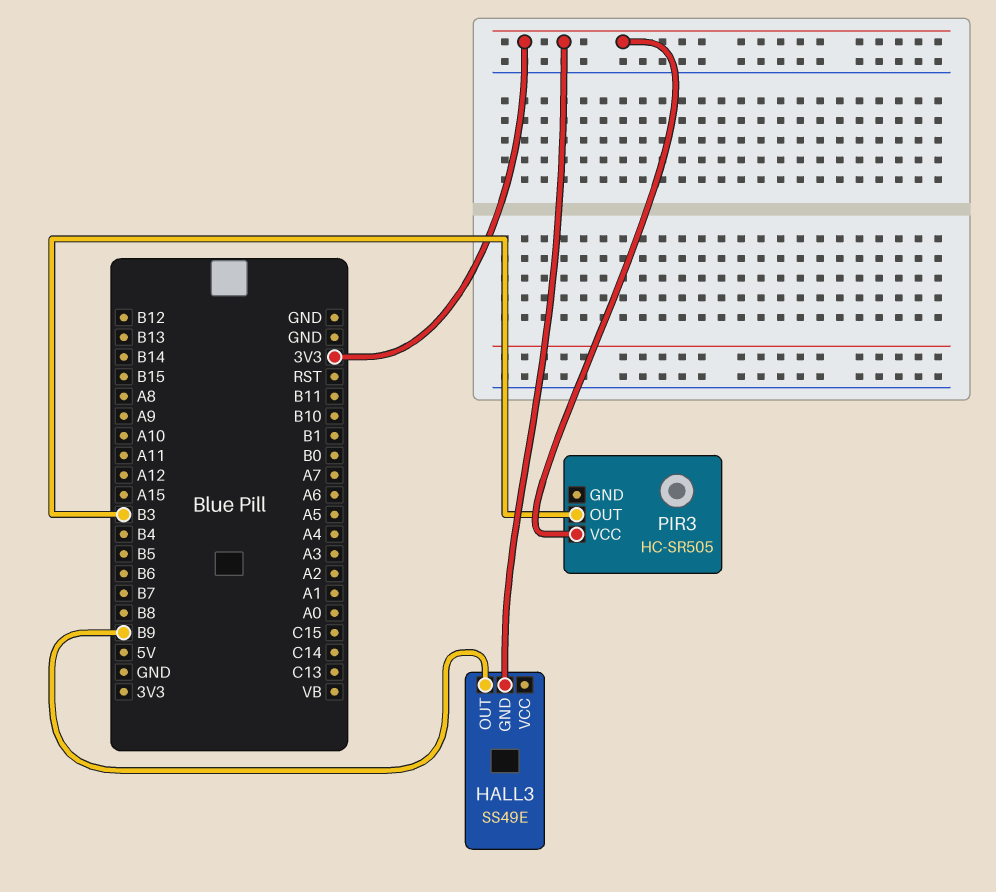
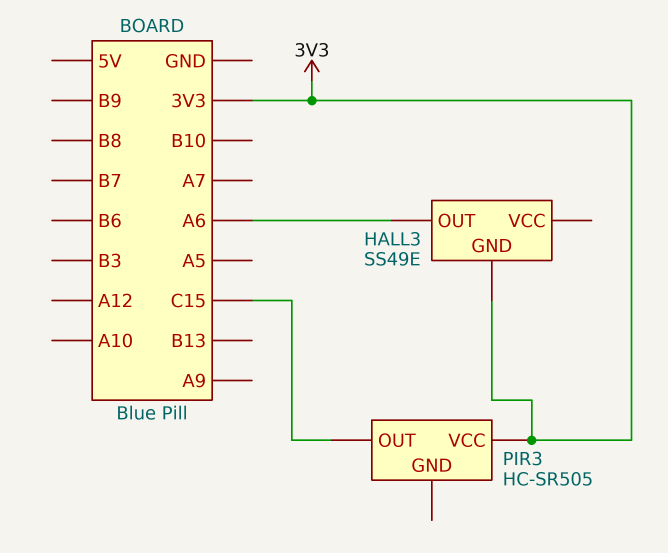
HALL3 pin OUT: B9 -> A6
PIR3 pin OUT: B3 -> C15

